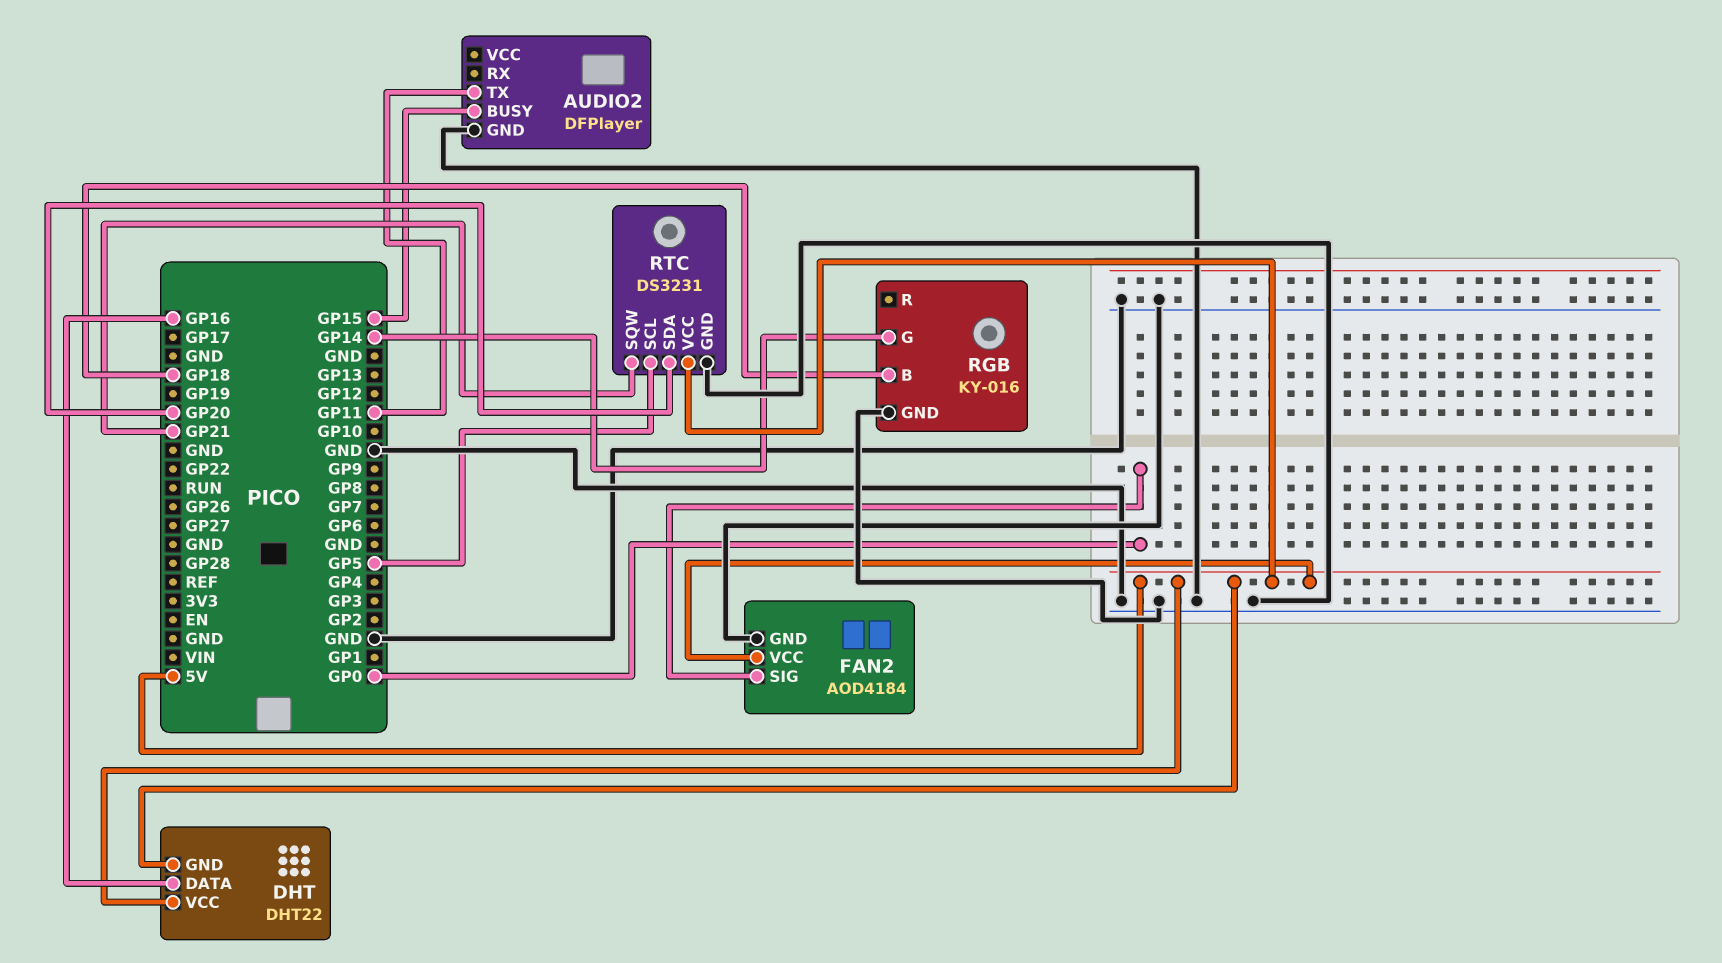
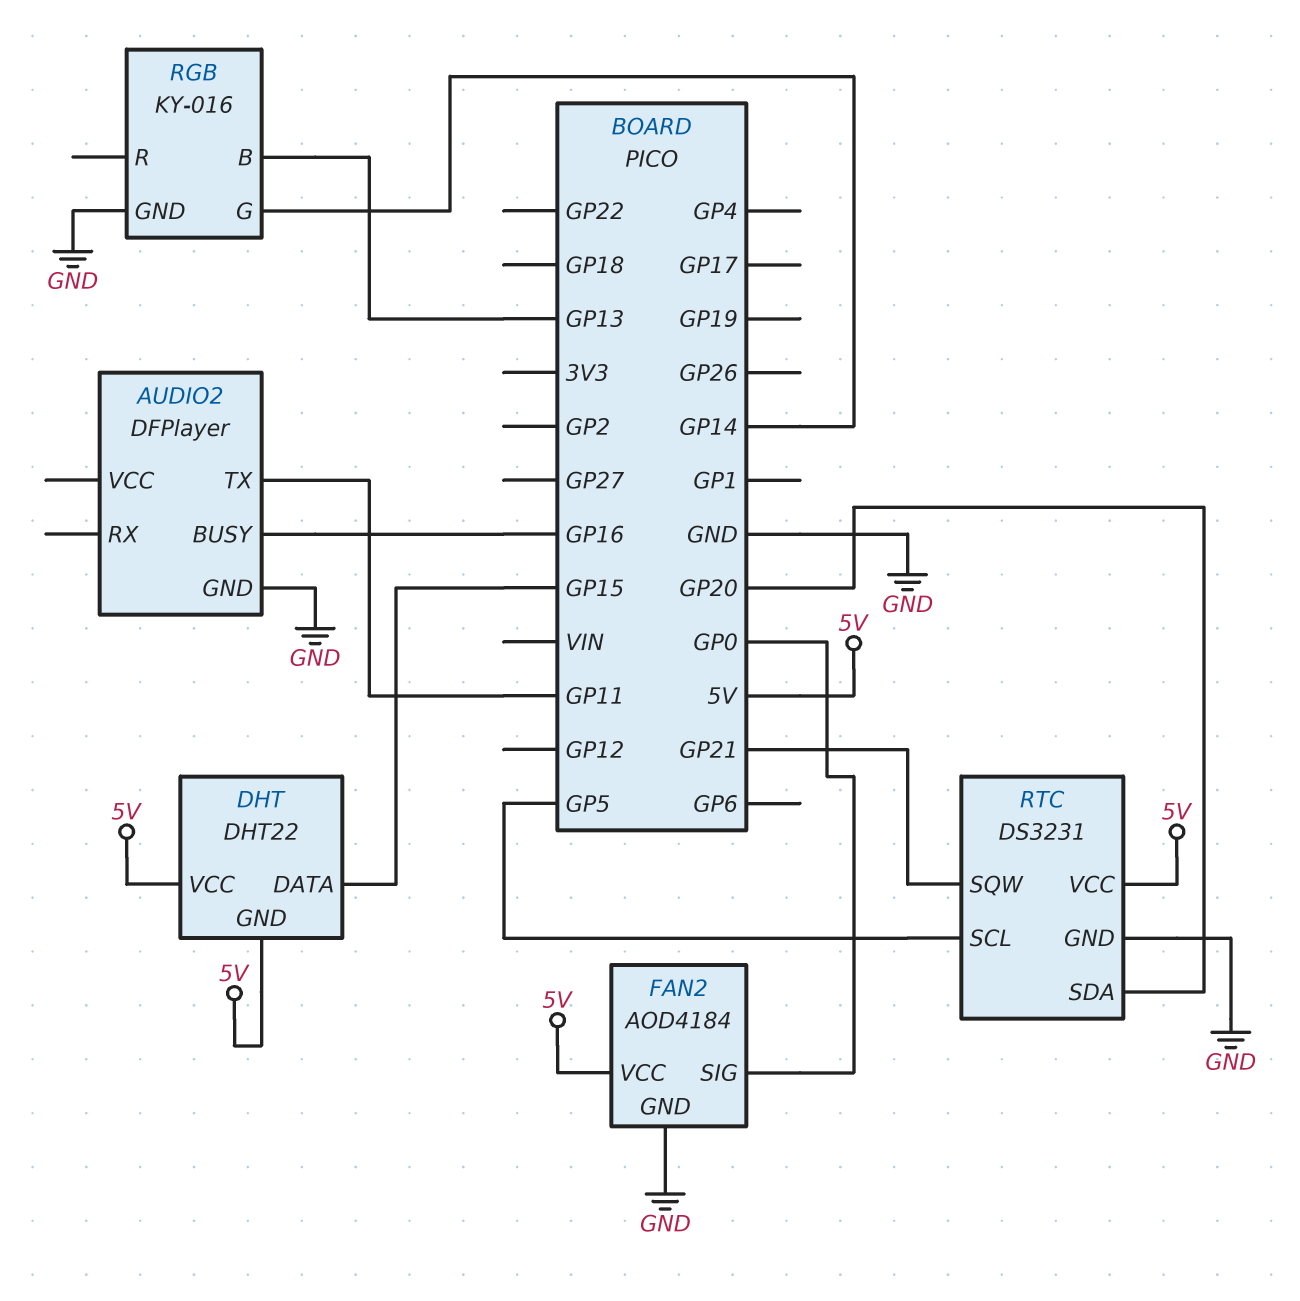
AUDIO2 pin BUSY: GP15 -> GP16
DHT pin DATA: GP16 -> GP15
RGB pin B: GP18 -> GP13

